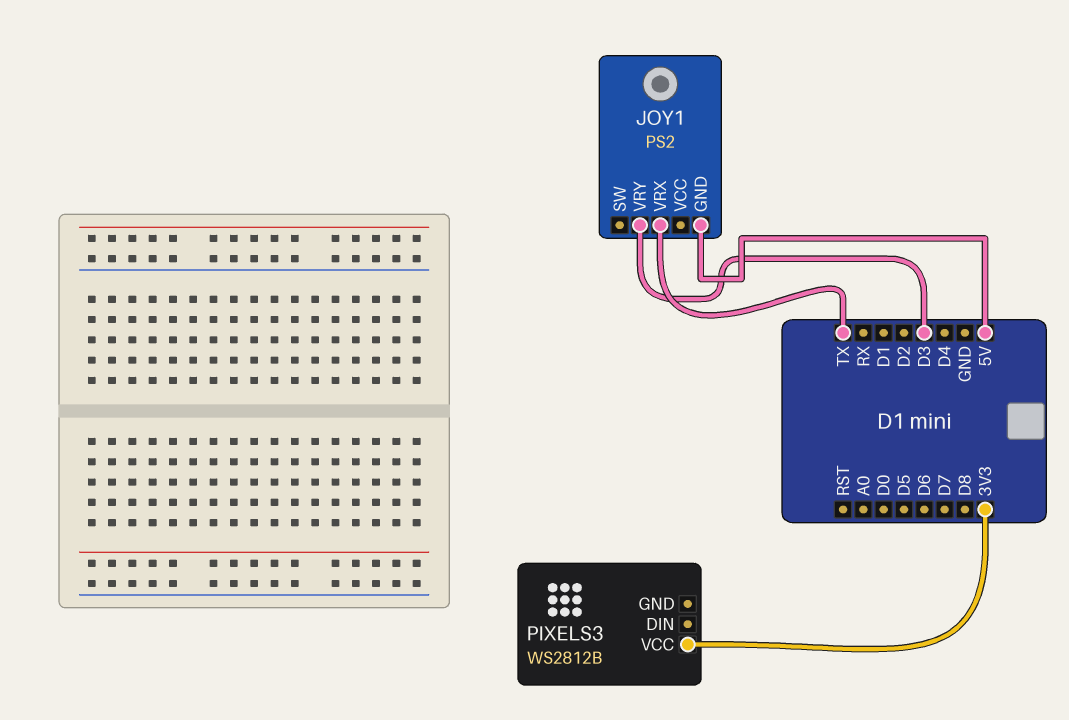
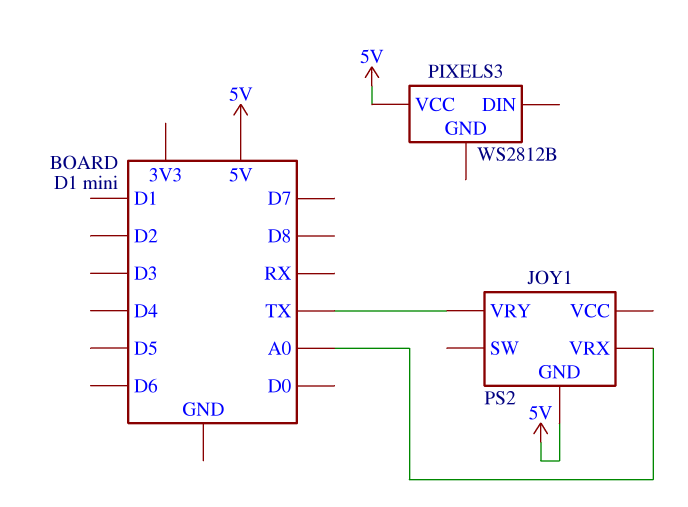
JOY1 pin VRX: TX -> A0
JOY1 pin VRY: D3 -> TX
PIXELS3 pin VCC: 3V3 -> 5V

